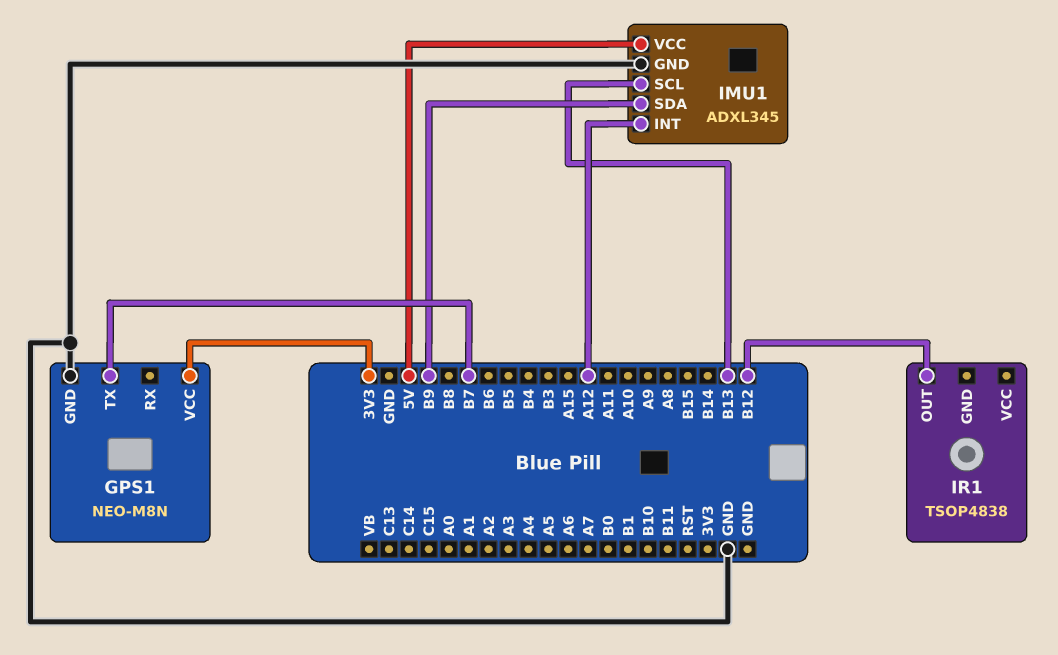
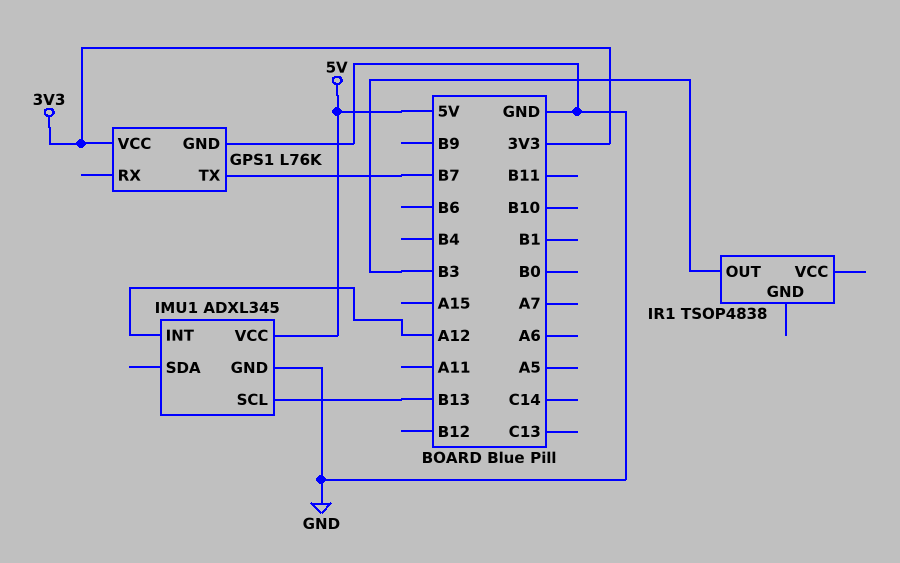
GPS1: NEO-M8N -> L76K
IMU1 pin SDA: B9 -> none
IR1 pin OUT: B12 -> B3

